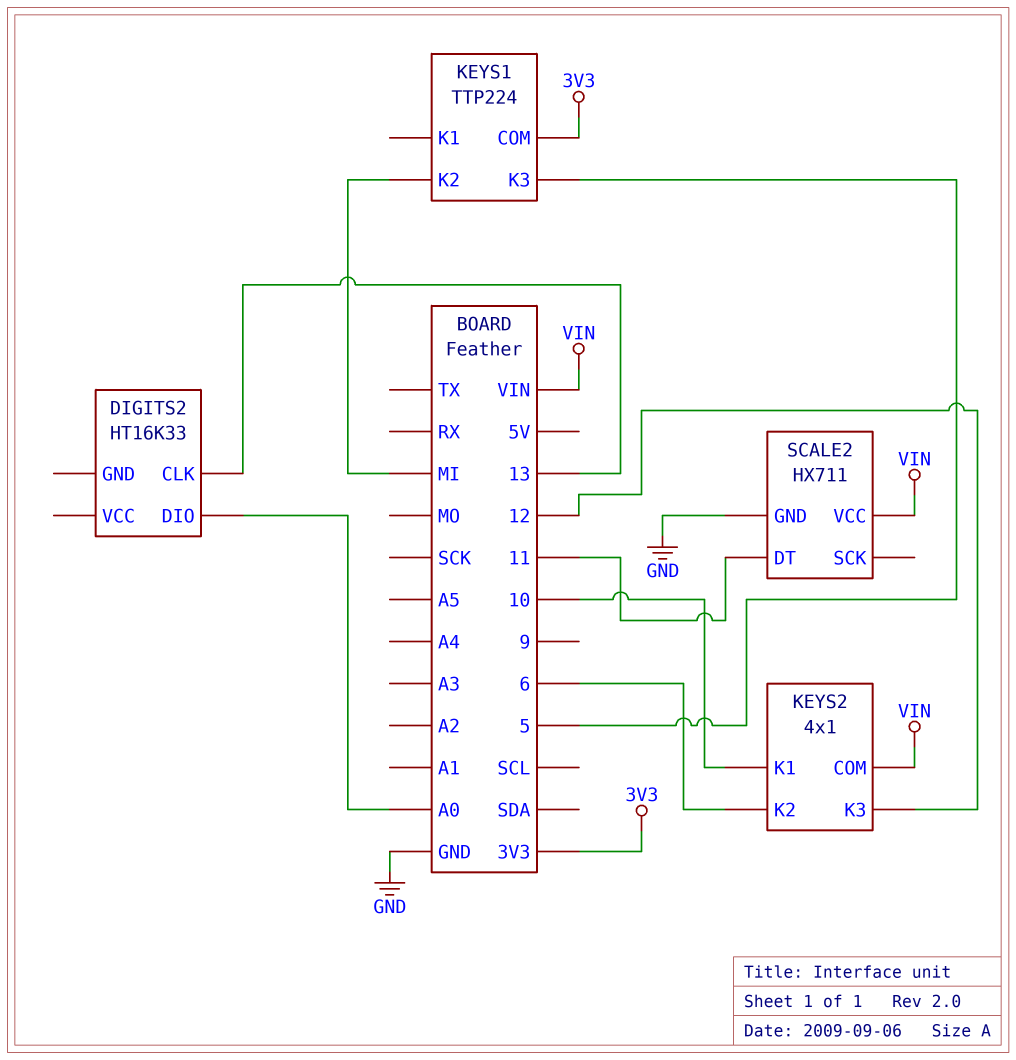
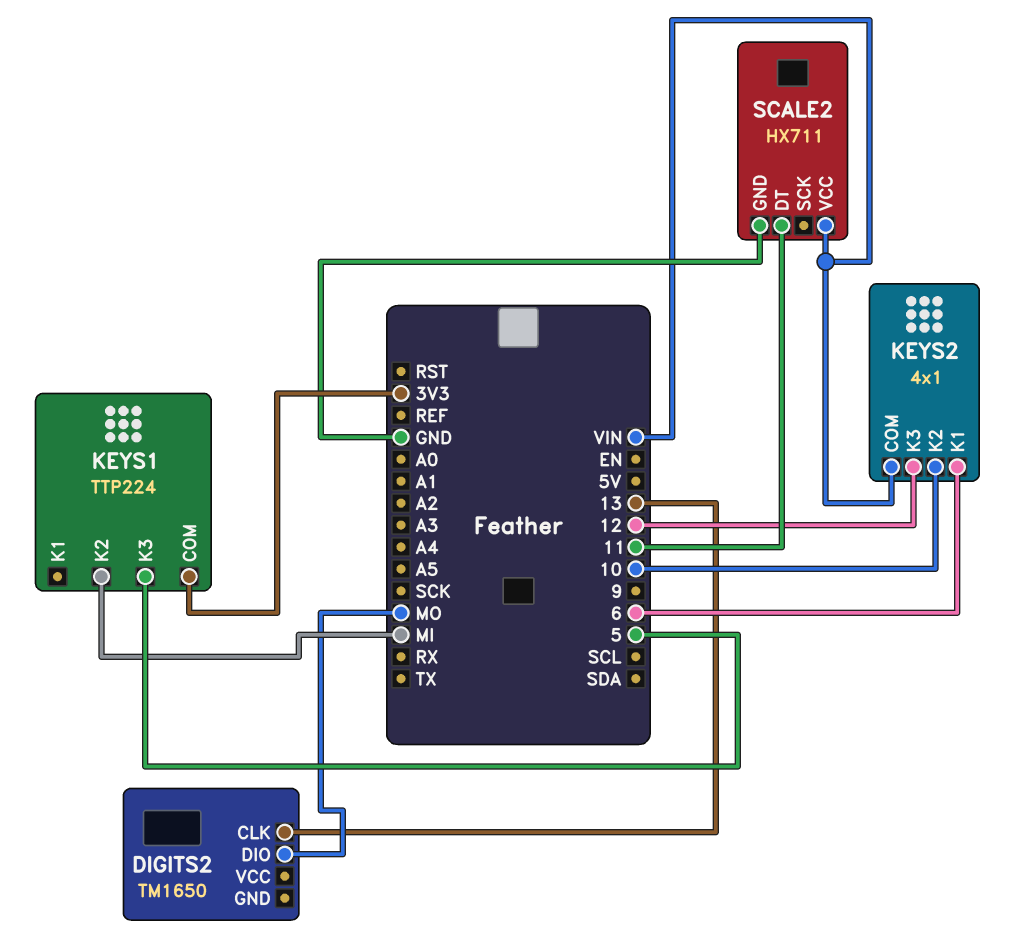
DIGITS2: HT16K33 -> TM1650
DIGITS2 pin DIO: A0 -> MO
KEYS2 pin K1: 10 -> 6
KEYS2 pin K2: 6 -> 10

